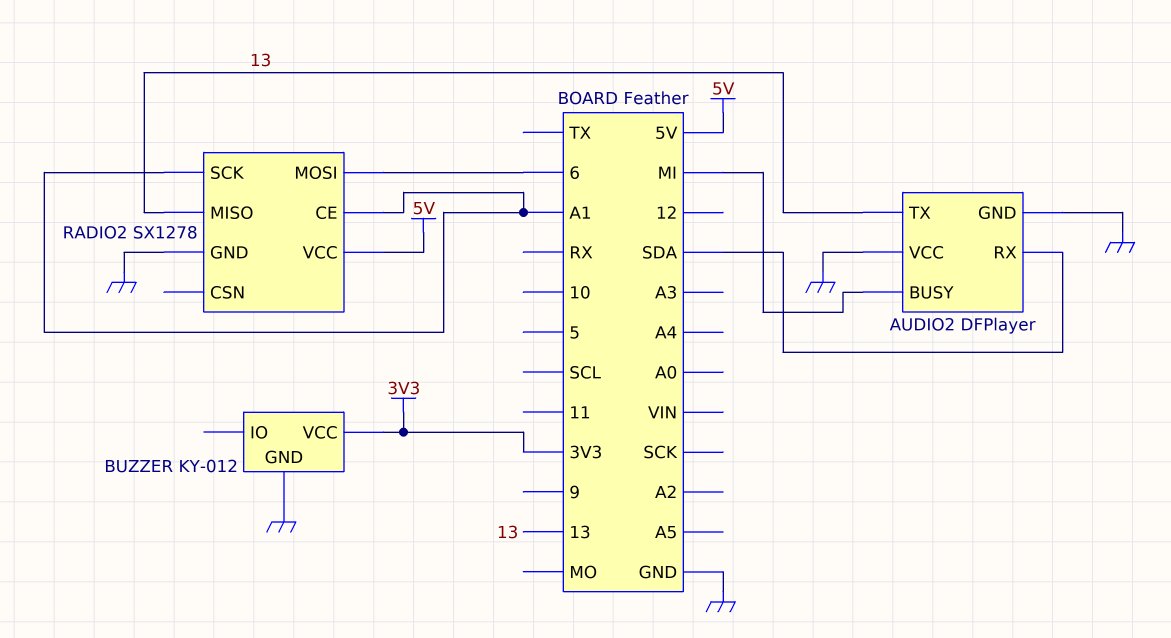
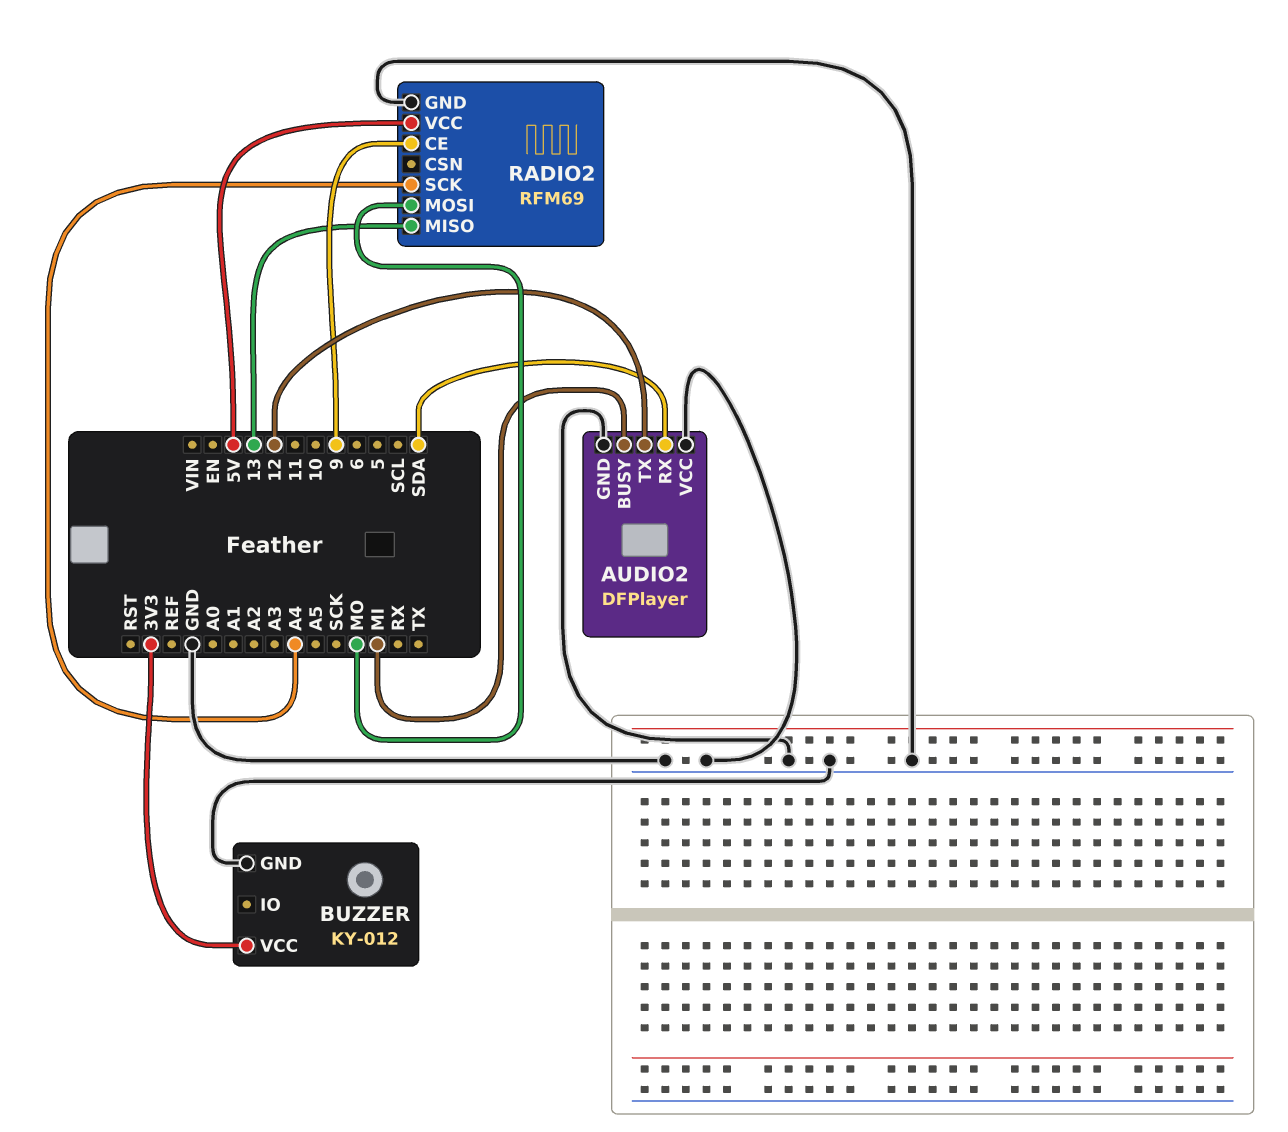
AUDIO2 pin TX: 13 -> 12
RADIO2: SX1278 -> RFM69
RADIO2 pin CE: A1 -> 9
RADIO2 pin MOSI: 6 -> MO
RADIO2 pin SCK: A1 -> A4

